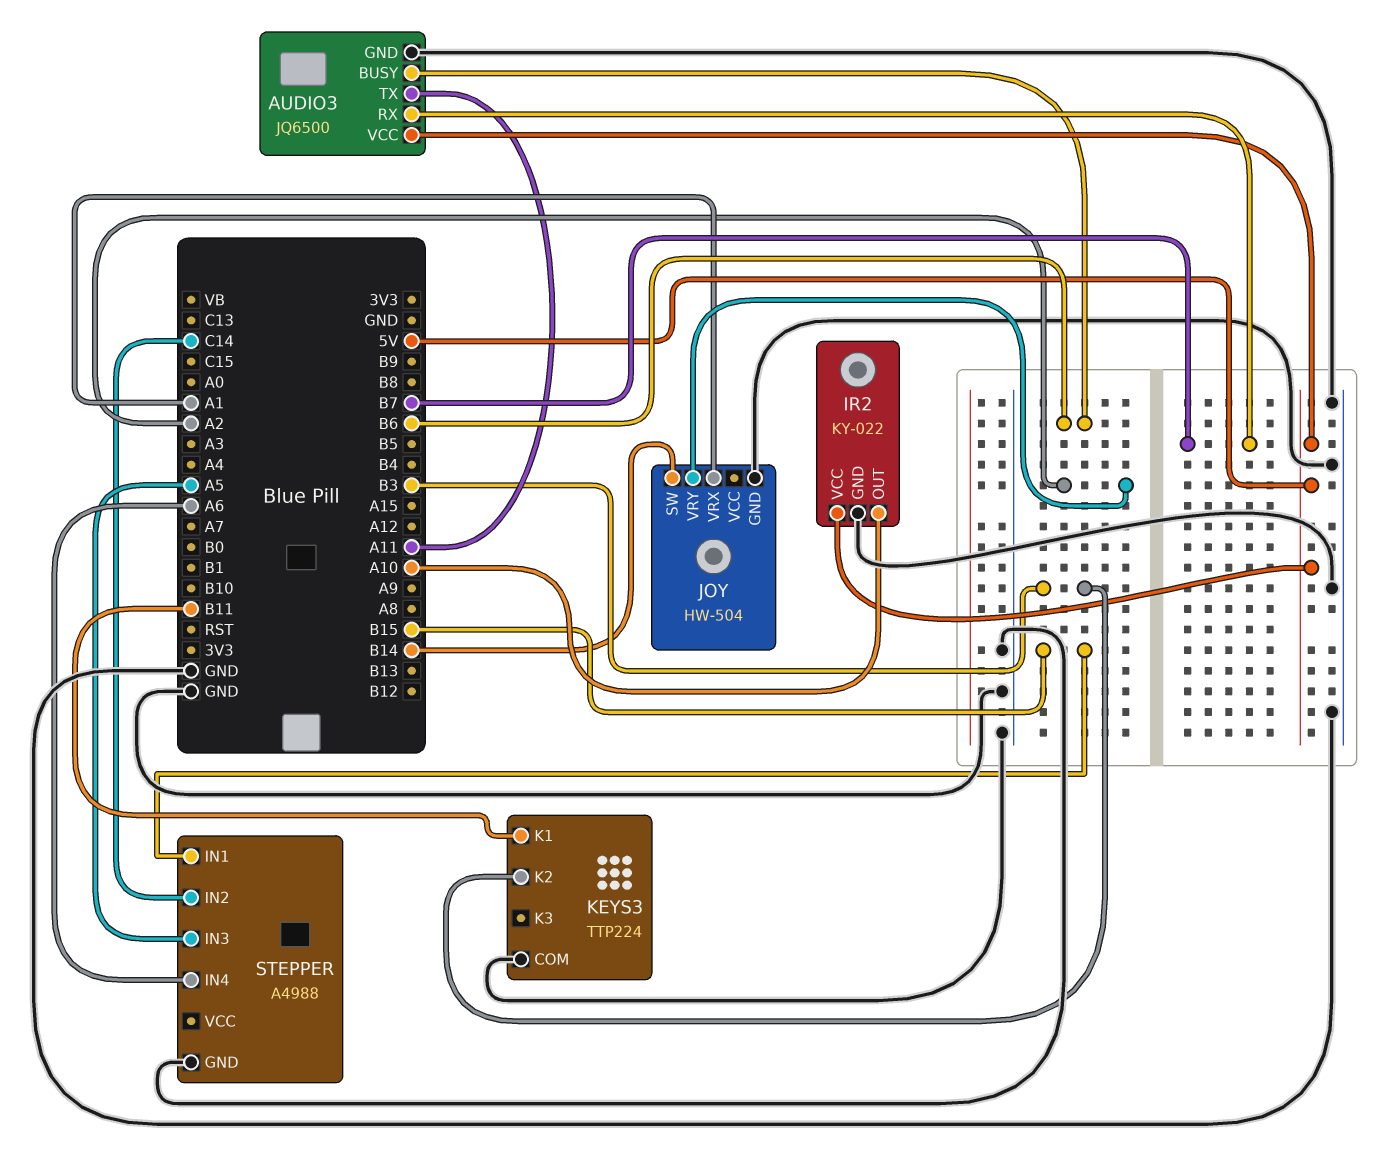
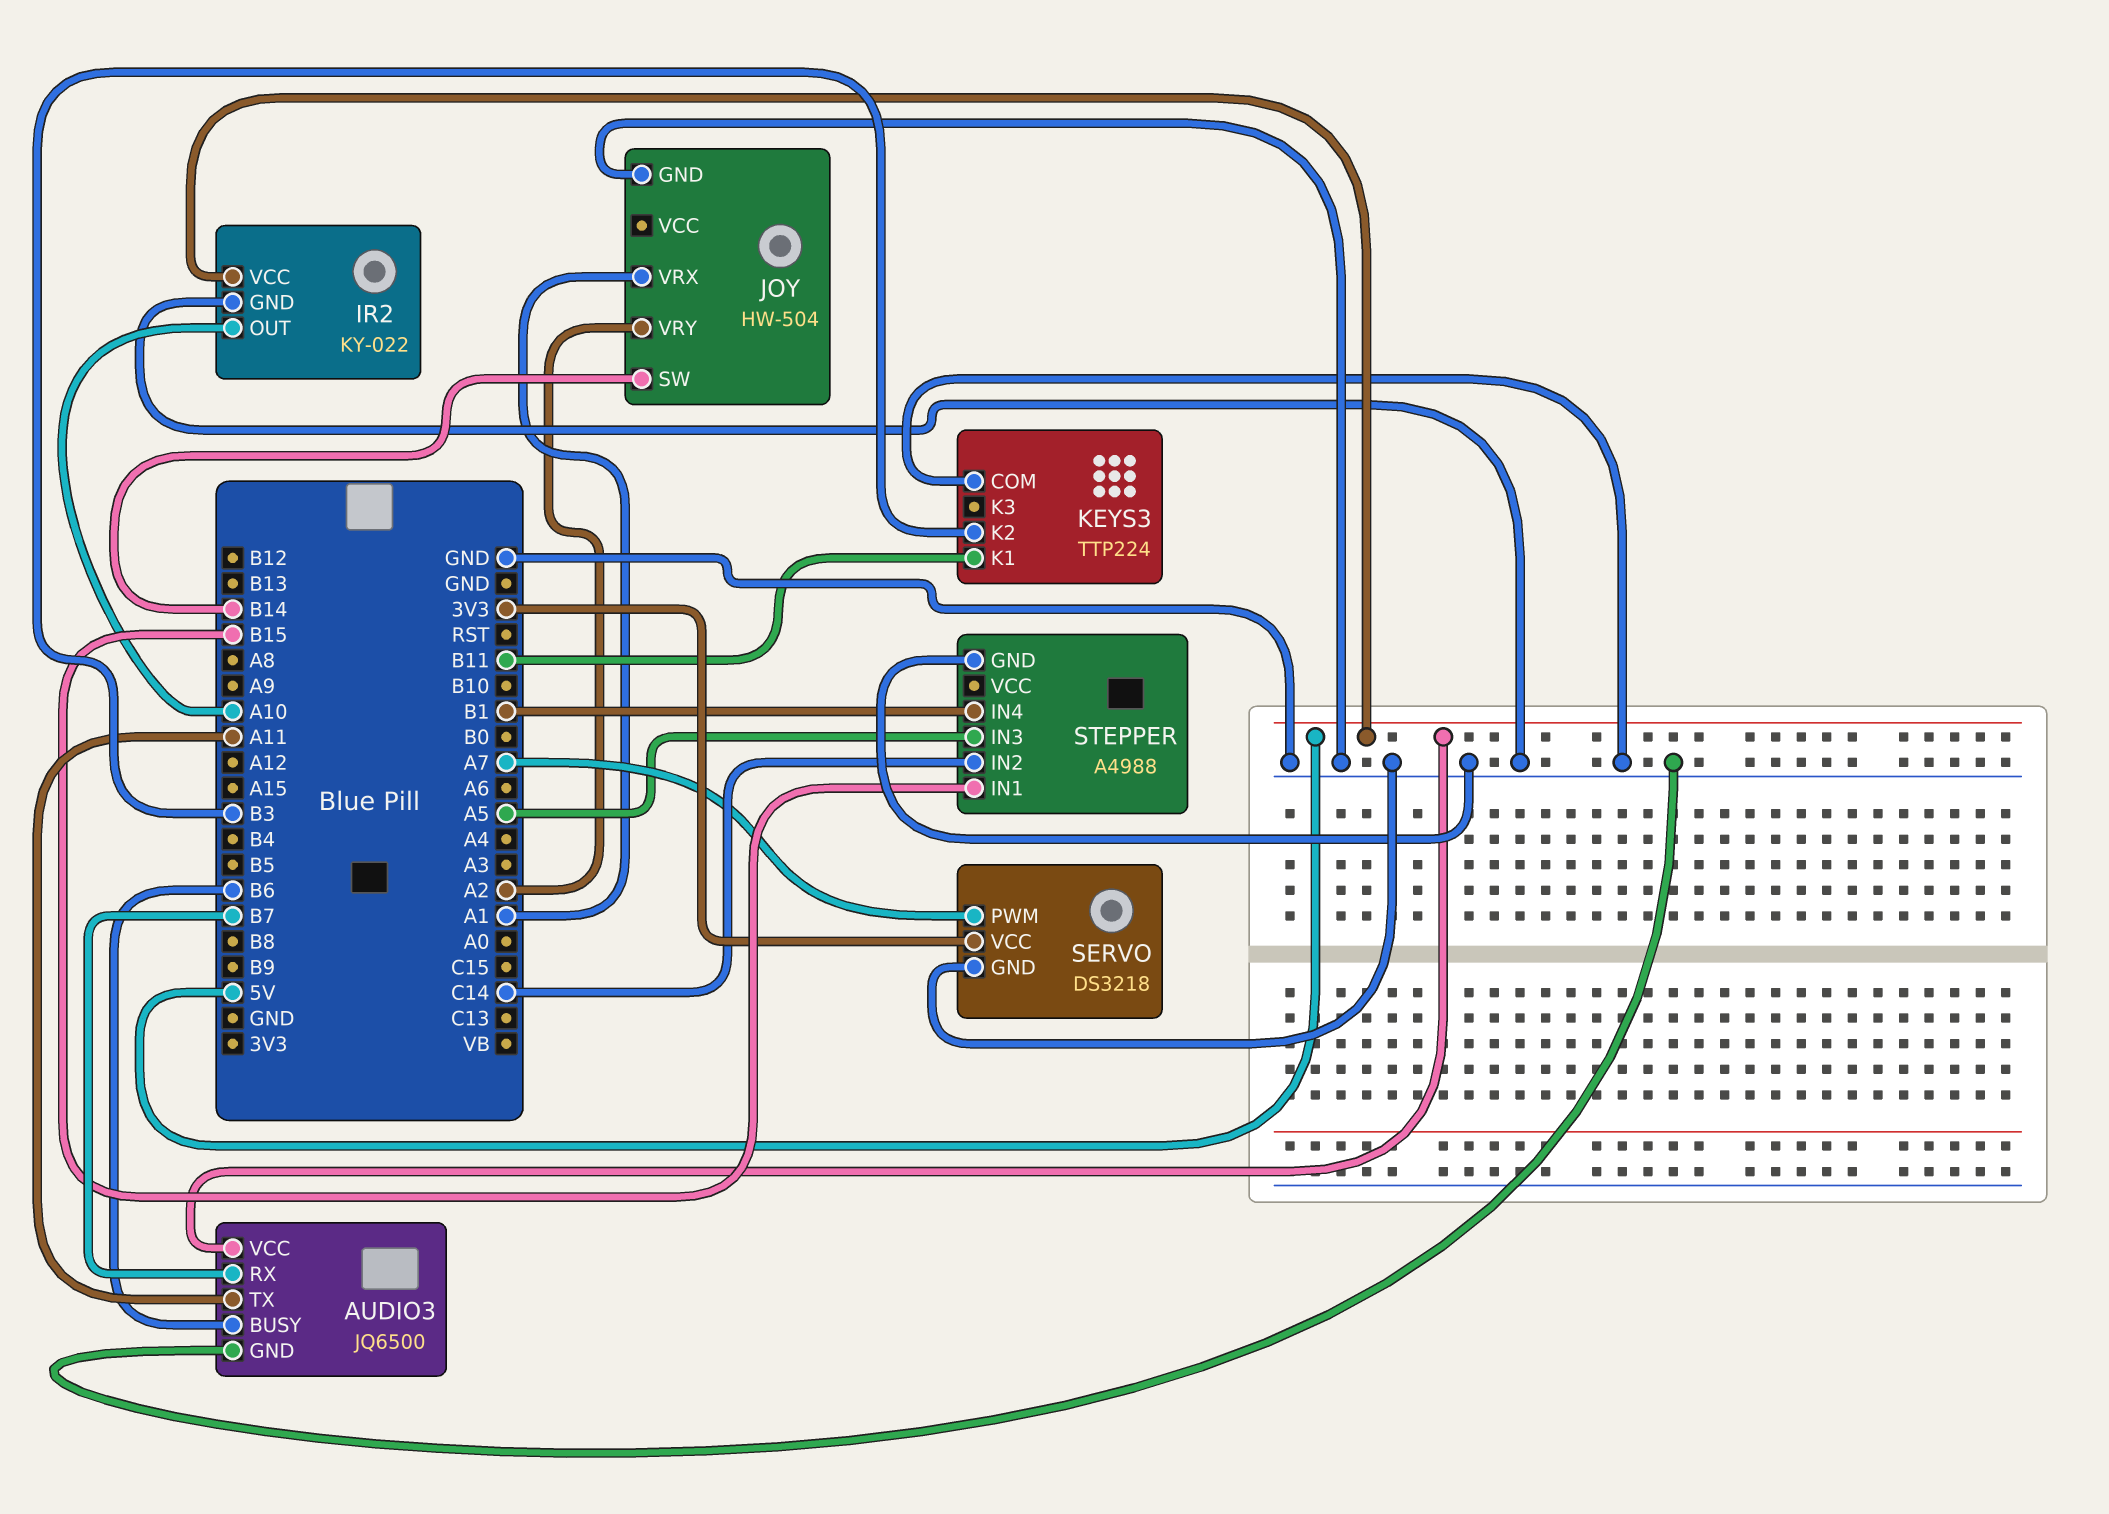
SERVO: none -> DS3218
SERVO pin GND: none -> GND
SERVO pin PWM: none -> A7
SERVO pin VCC: none -> 3V3
STEPPER pin IN4: A6 -> B1

